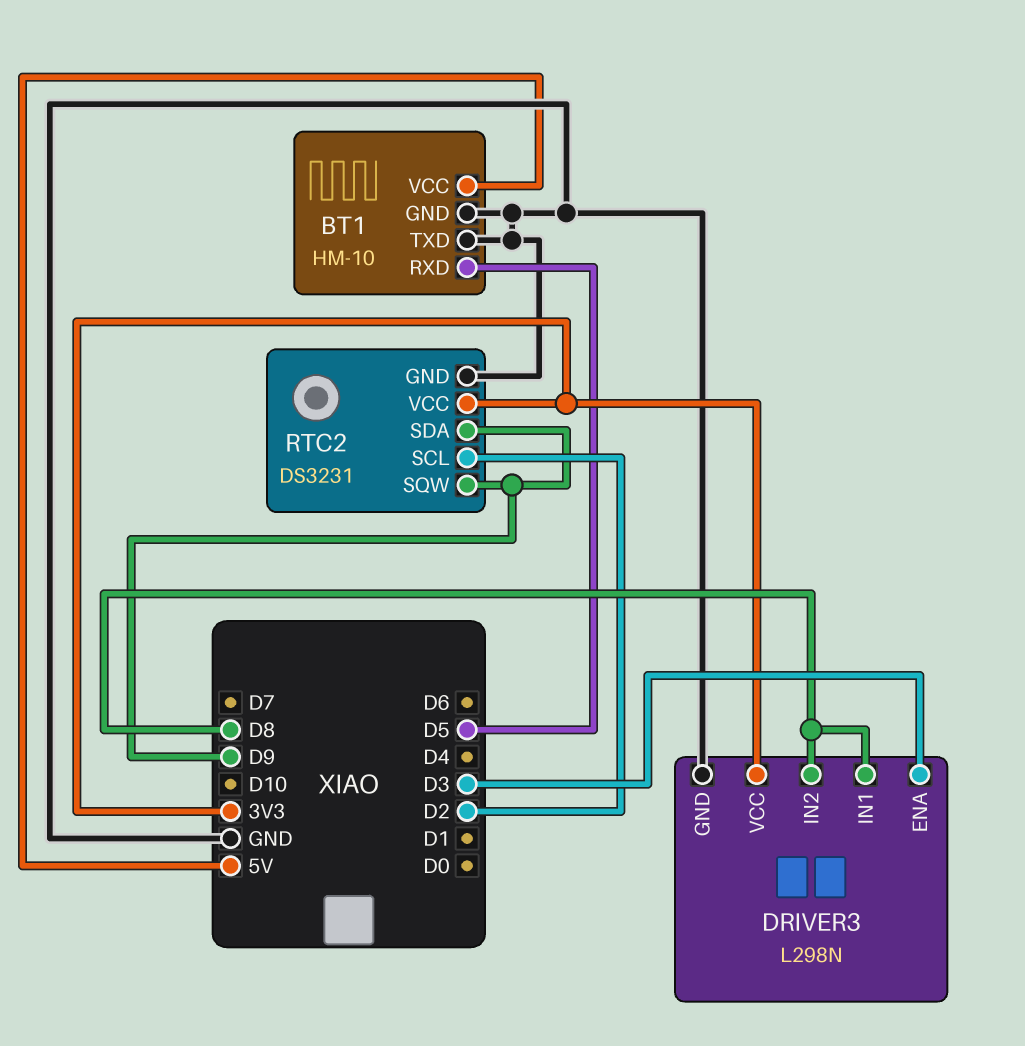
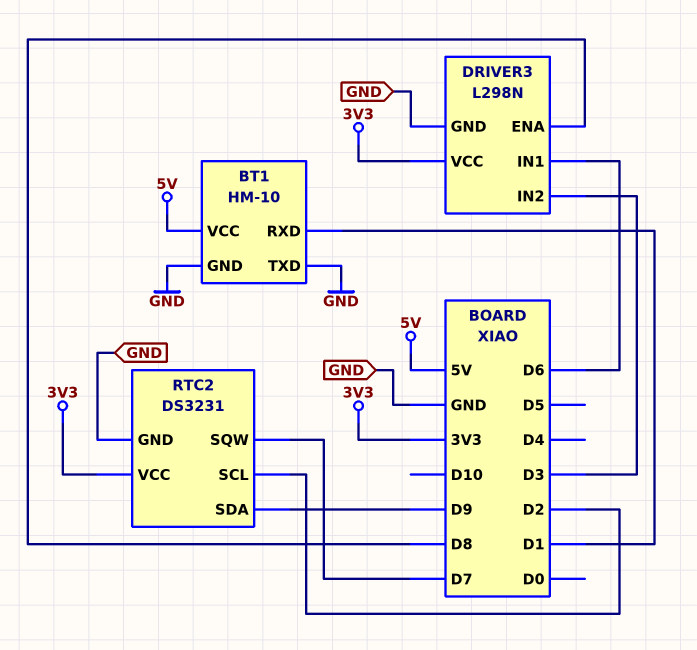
BT1 pin RXD: D5 -> D1
DRIVER3 pin ENA: D3 -> D8
DRIVER3 pin IN1: D8 -> D6
DRIVER3 pin IN2: D8 -> D3
RTC2 pin SQW: D9 -> D7

